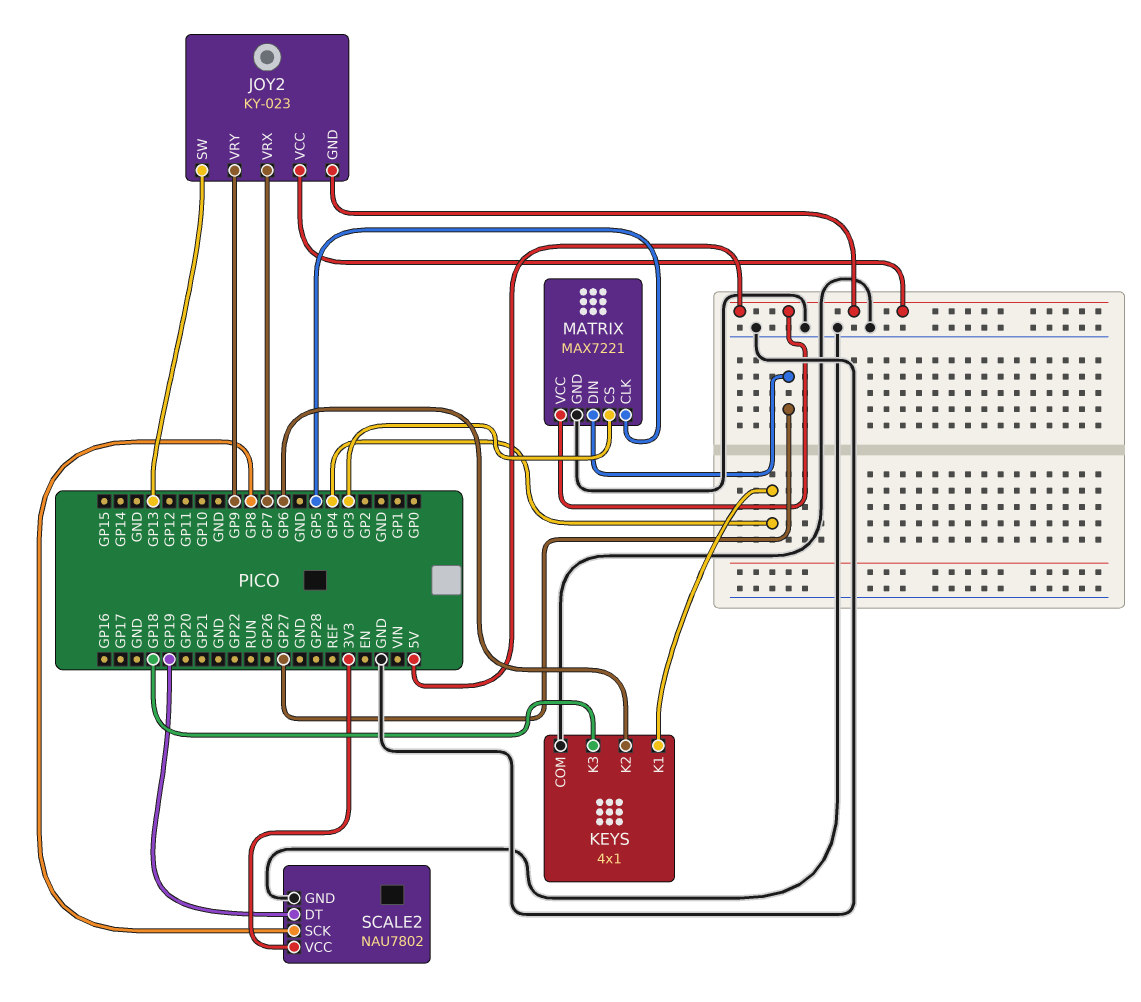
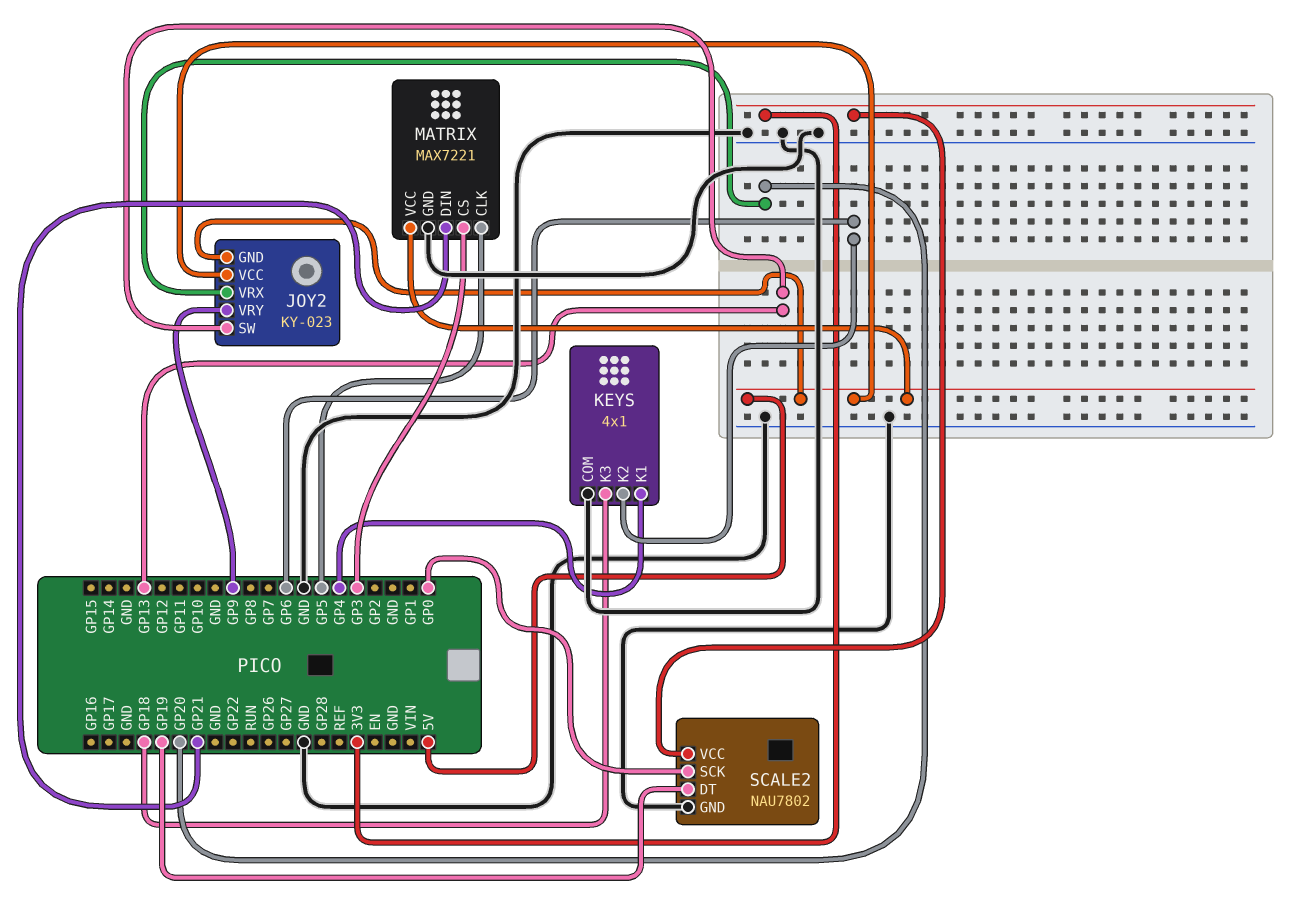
JOY2 pin VRX: GP7 -> GP20
MATRIX pin DIN: GP27 -> GP21
SCALE2 pin SCK: GP8 -> GP0

